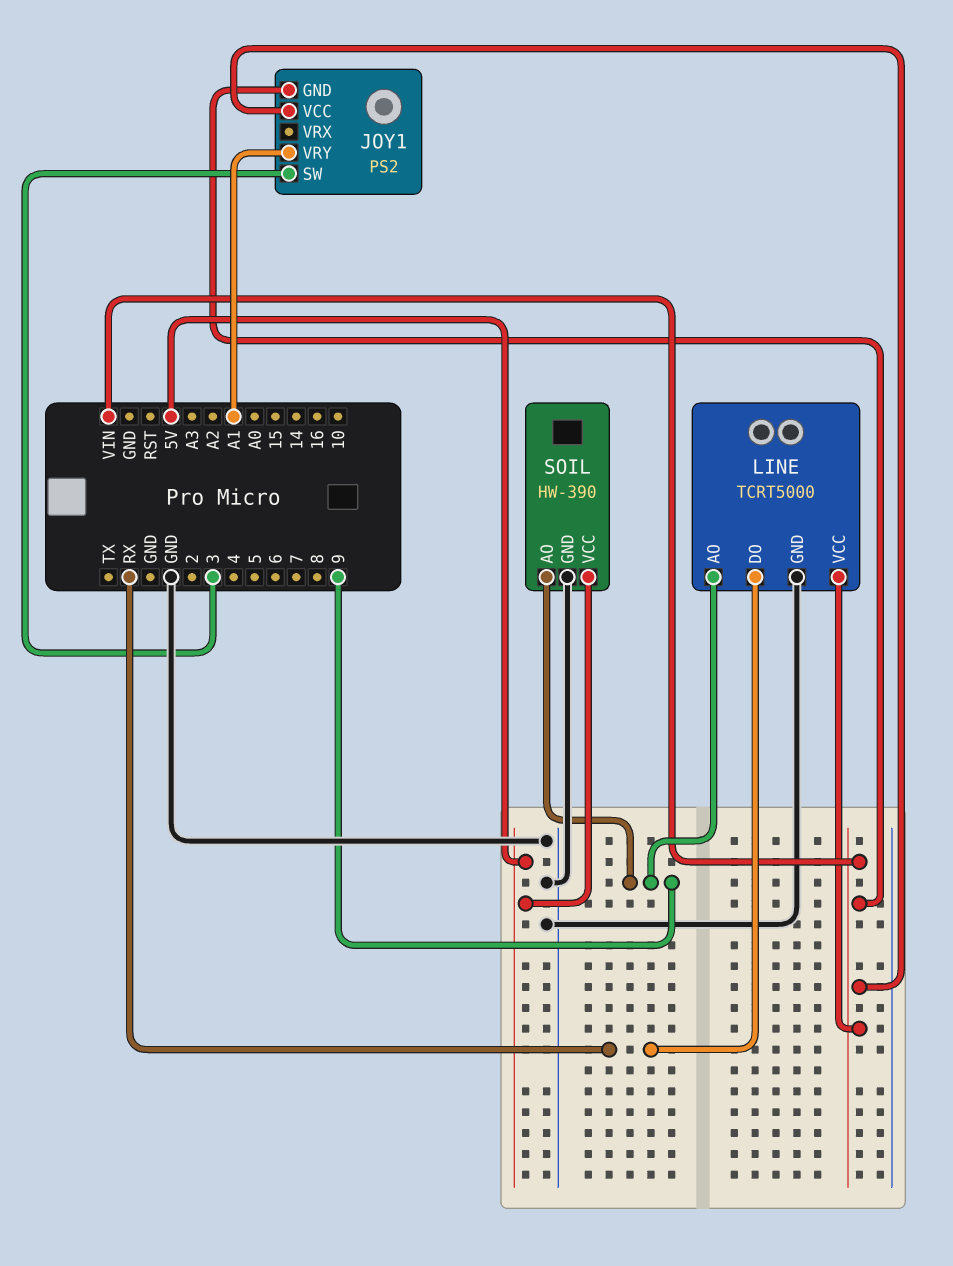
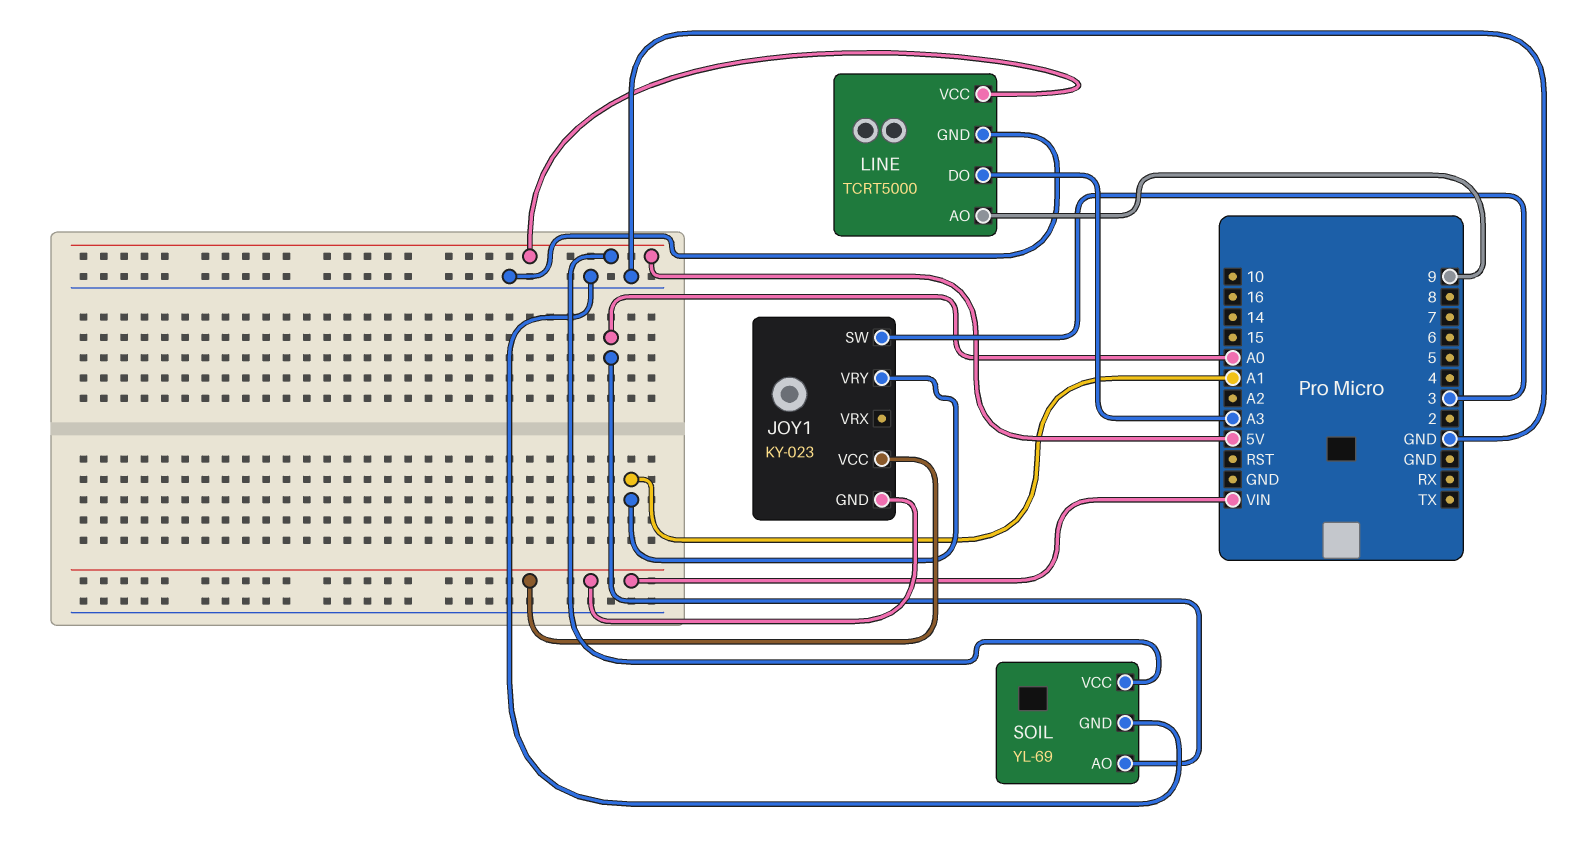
JOY1: PS2 -> KY-023
LINE pin DO: RX -> A3
LINE pin VCC: VIN -> 5V
SOIL: HW-390 -> YL-69
SOIL pin AO: 9 -> A0

